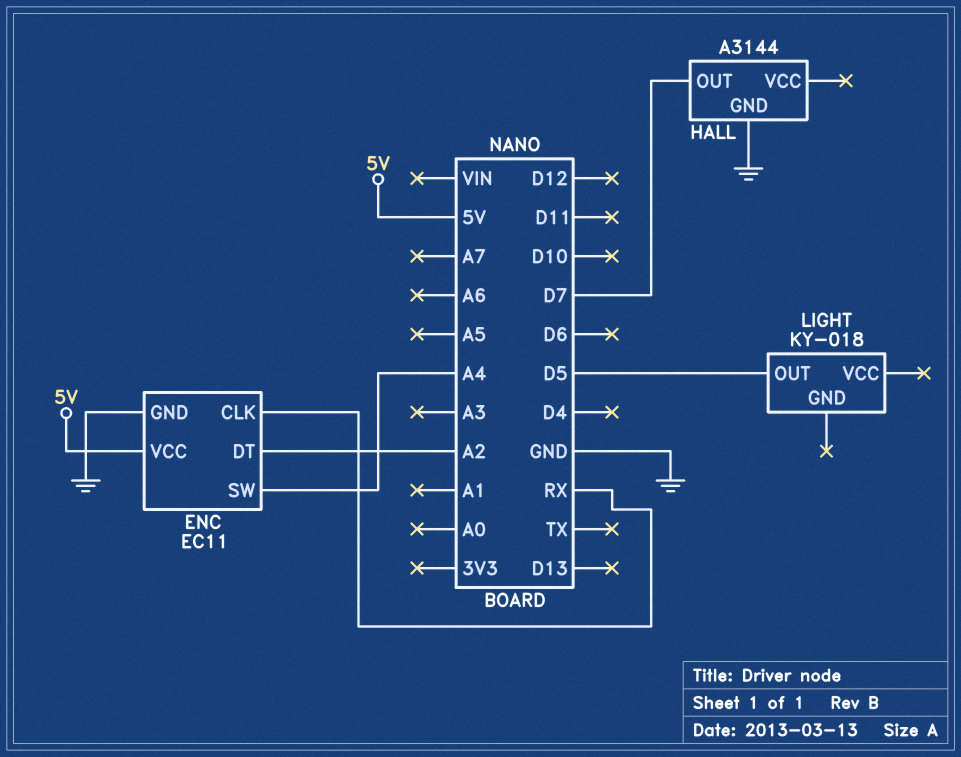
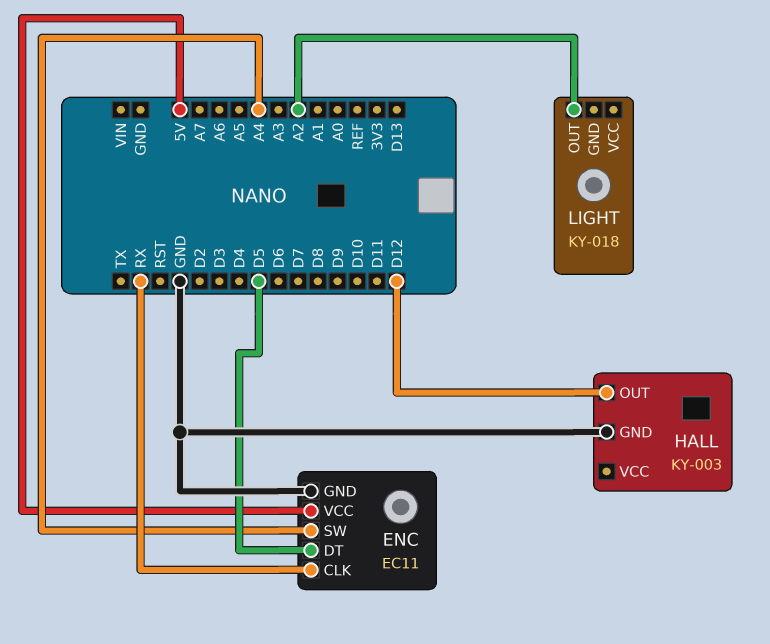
ENC pin DT: A2 -> D5
HALL: A3144 -> KY-003
HALL pin OUT: D7 -> D12
LIGHT pin OUT: D5 -> A2

